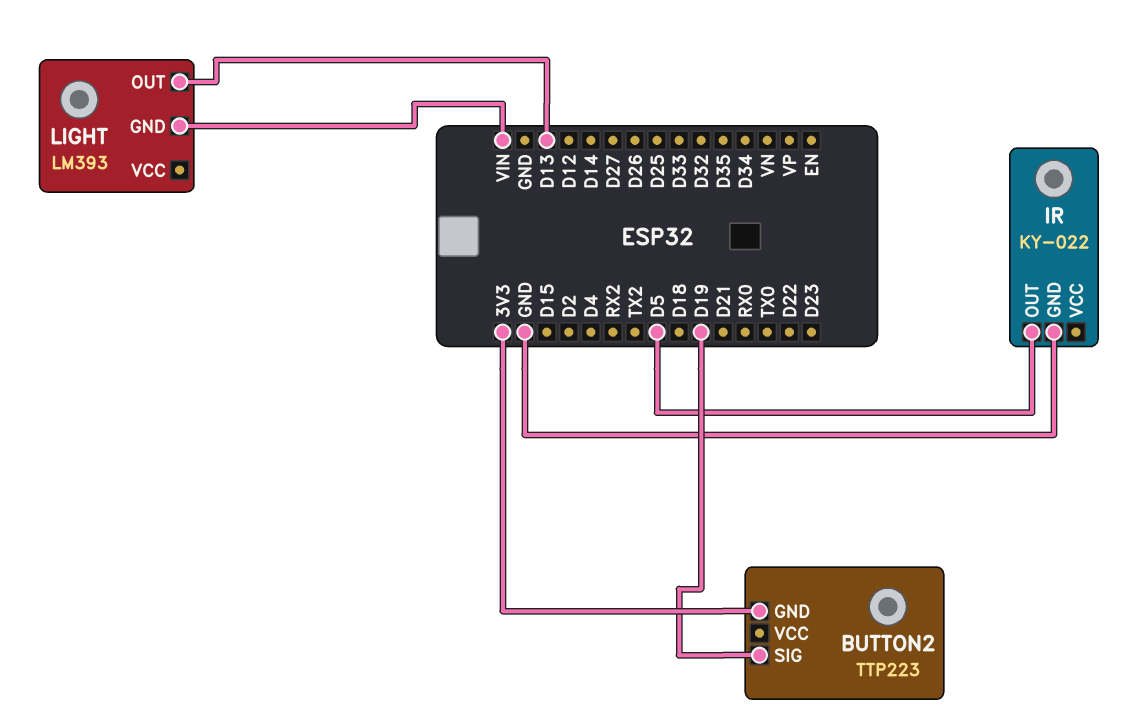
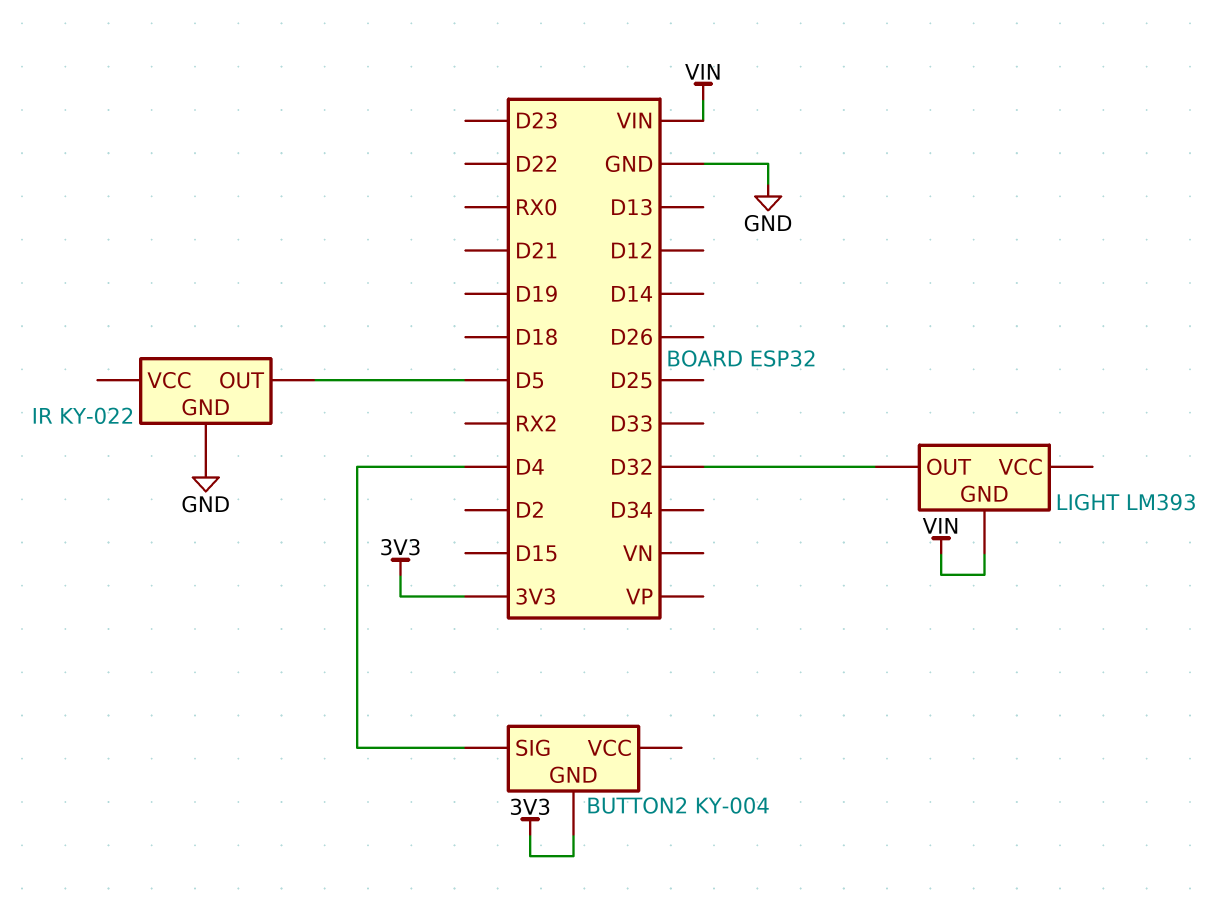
BUTTON2: TTP223 -> KY-004
BUTTON2 pin SIG: D19 -> D4
LIGHT pin OUT: D13 -> D32

